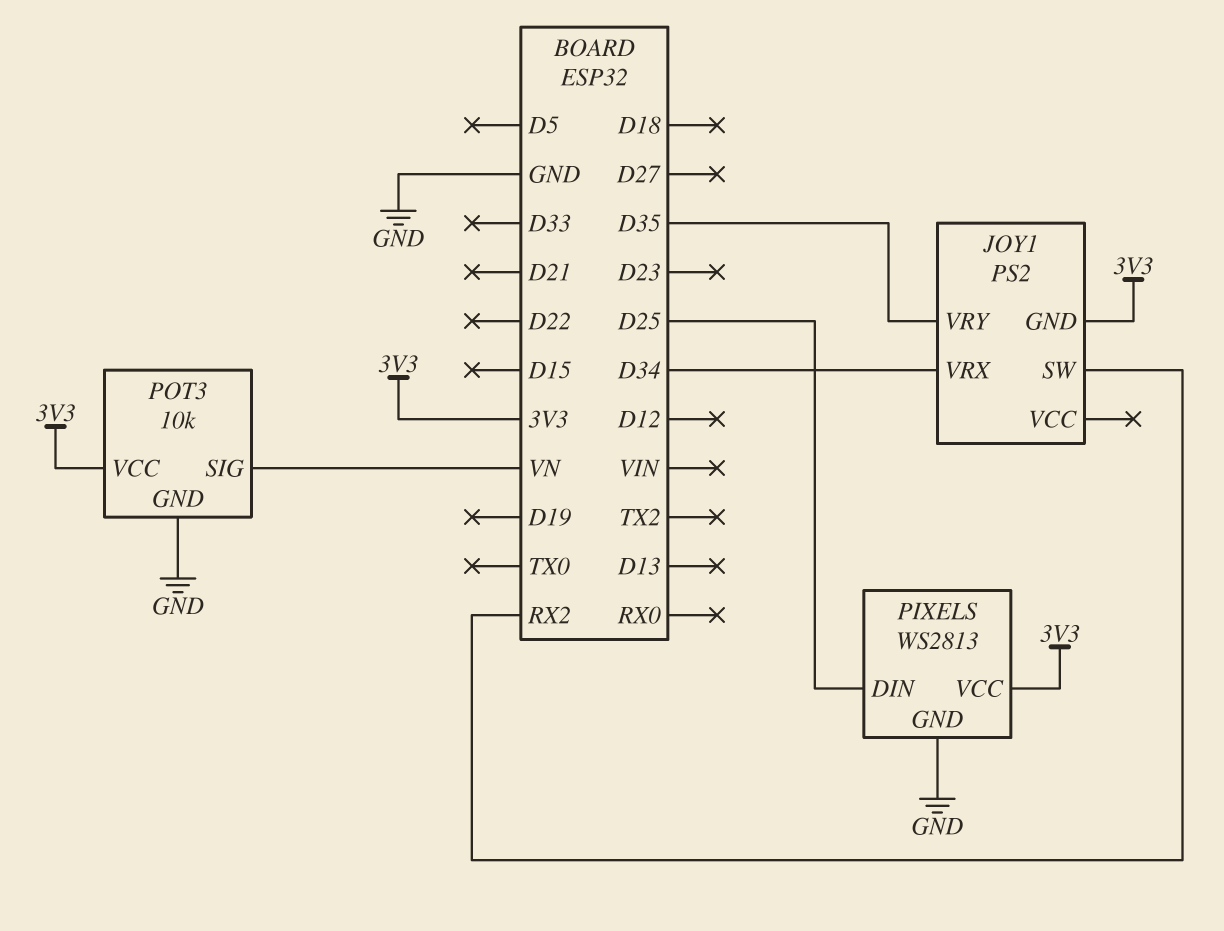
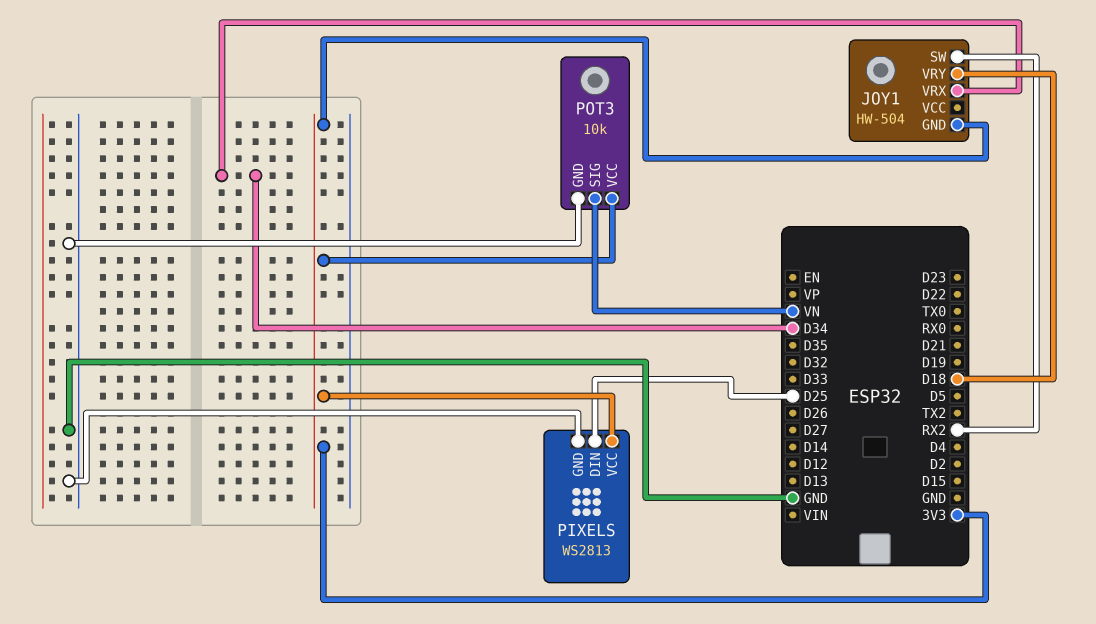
JOY1: PS2 -> HW-504
JOY1 pin VRY: D35 -> D18

